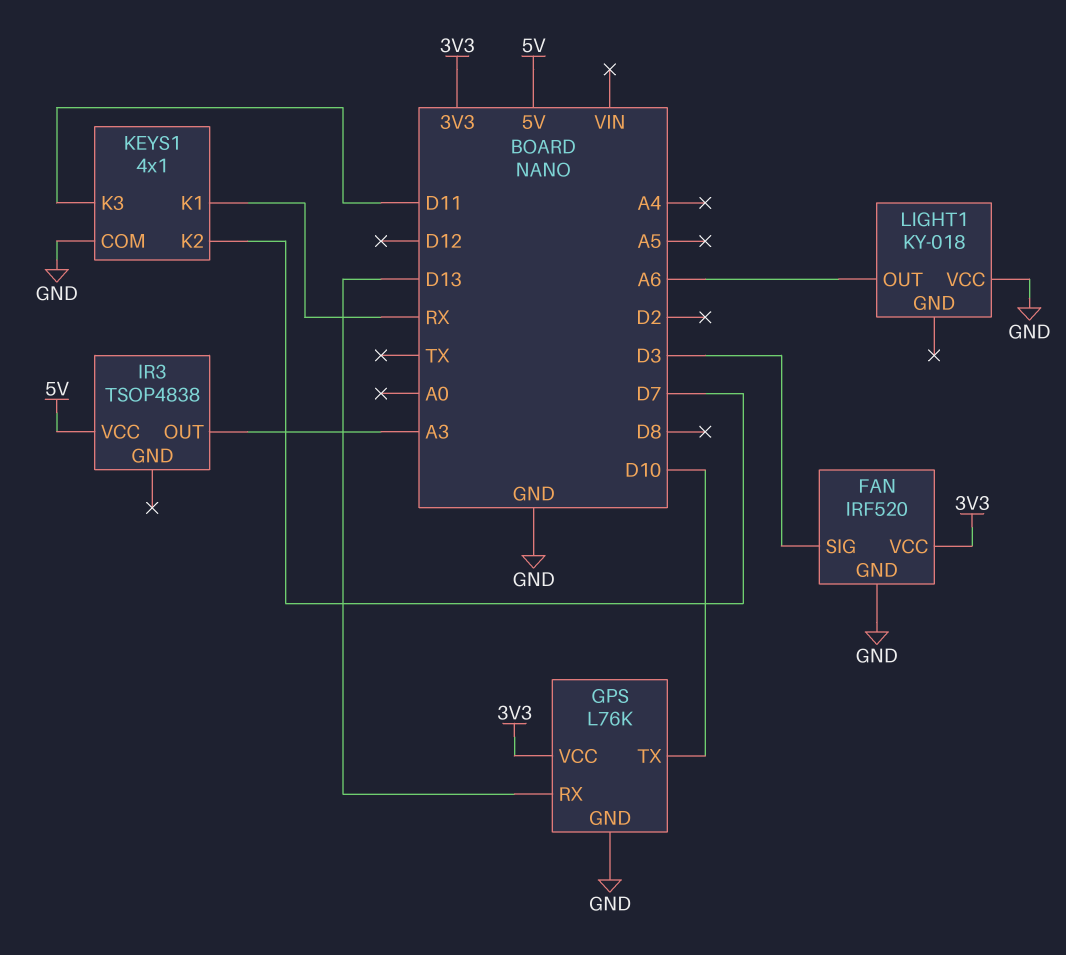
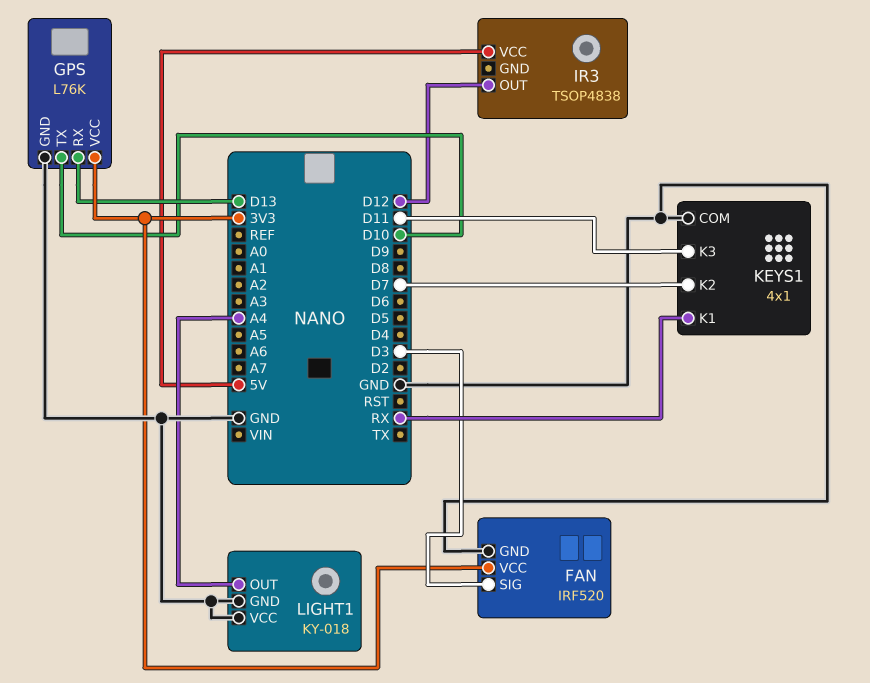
IR3 pin OUT: A3 -> D12
LIGHT1 pin GND: none -> GND
LIGHT1 pin OUT: A6 -> A4

